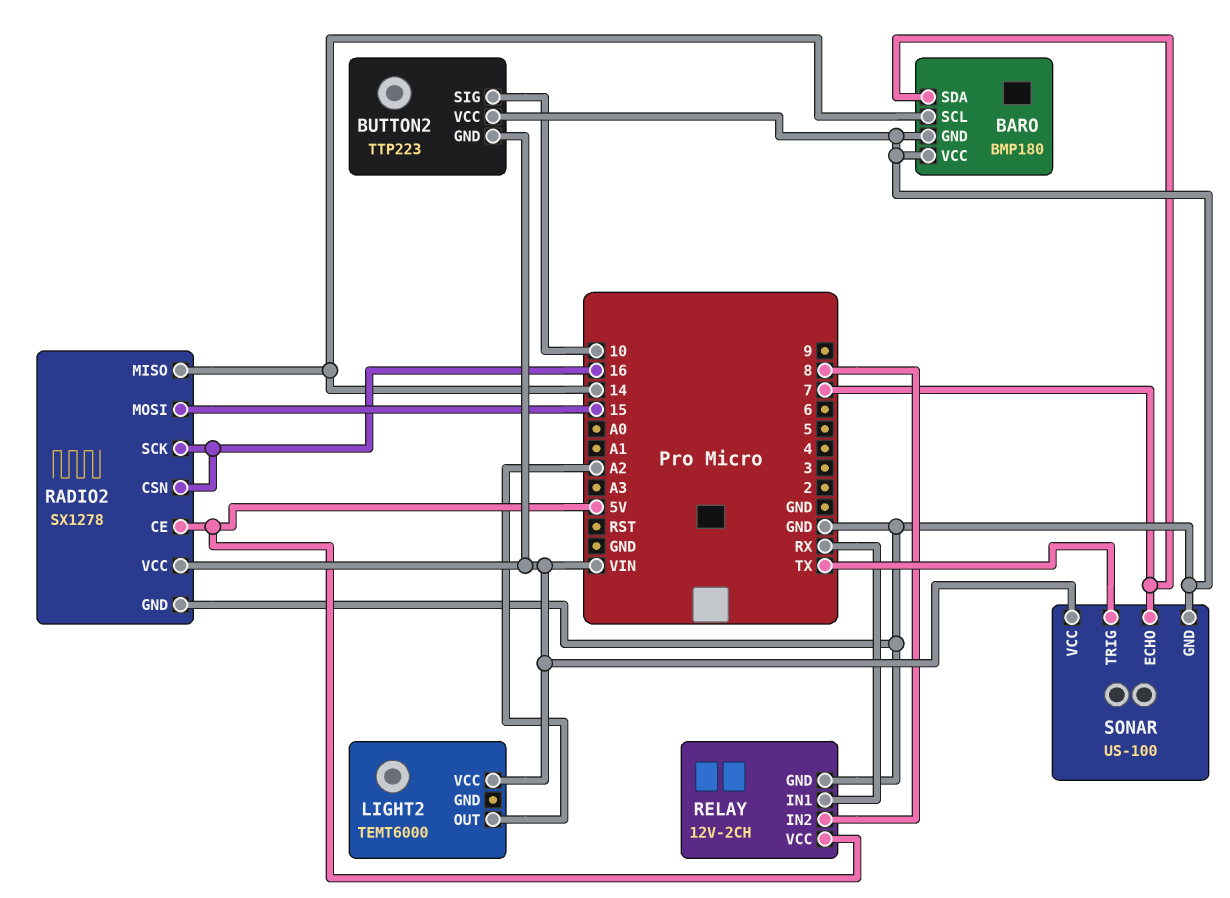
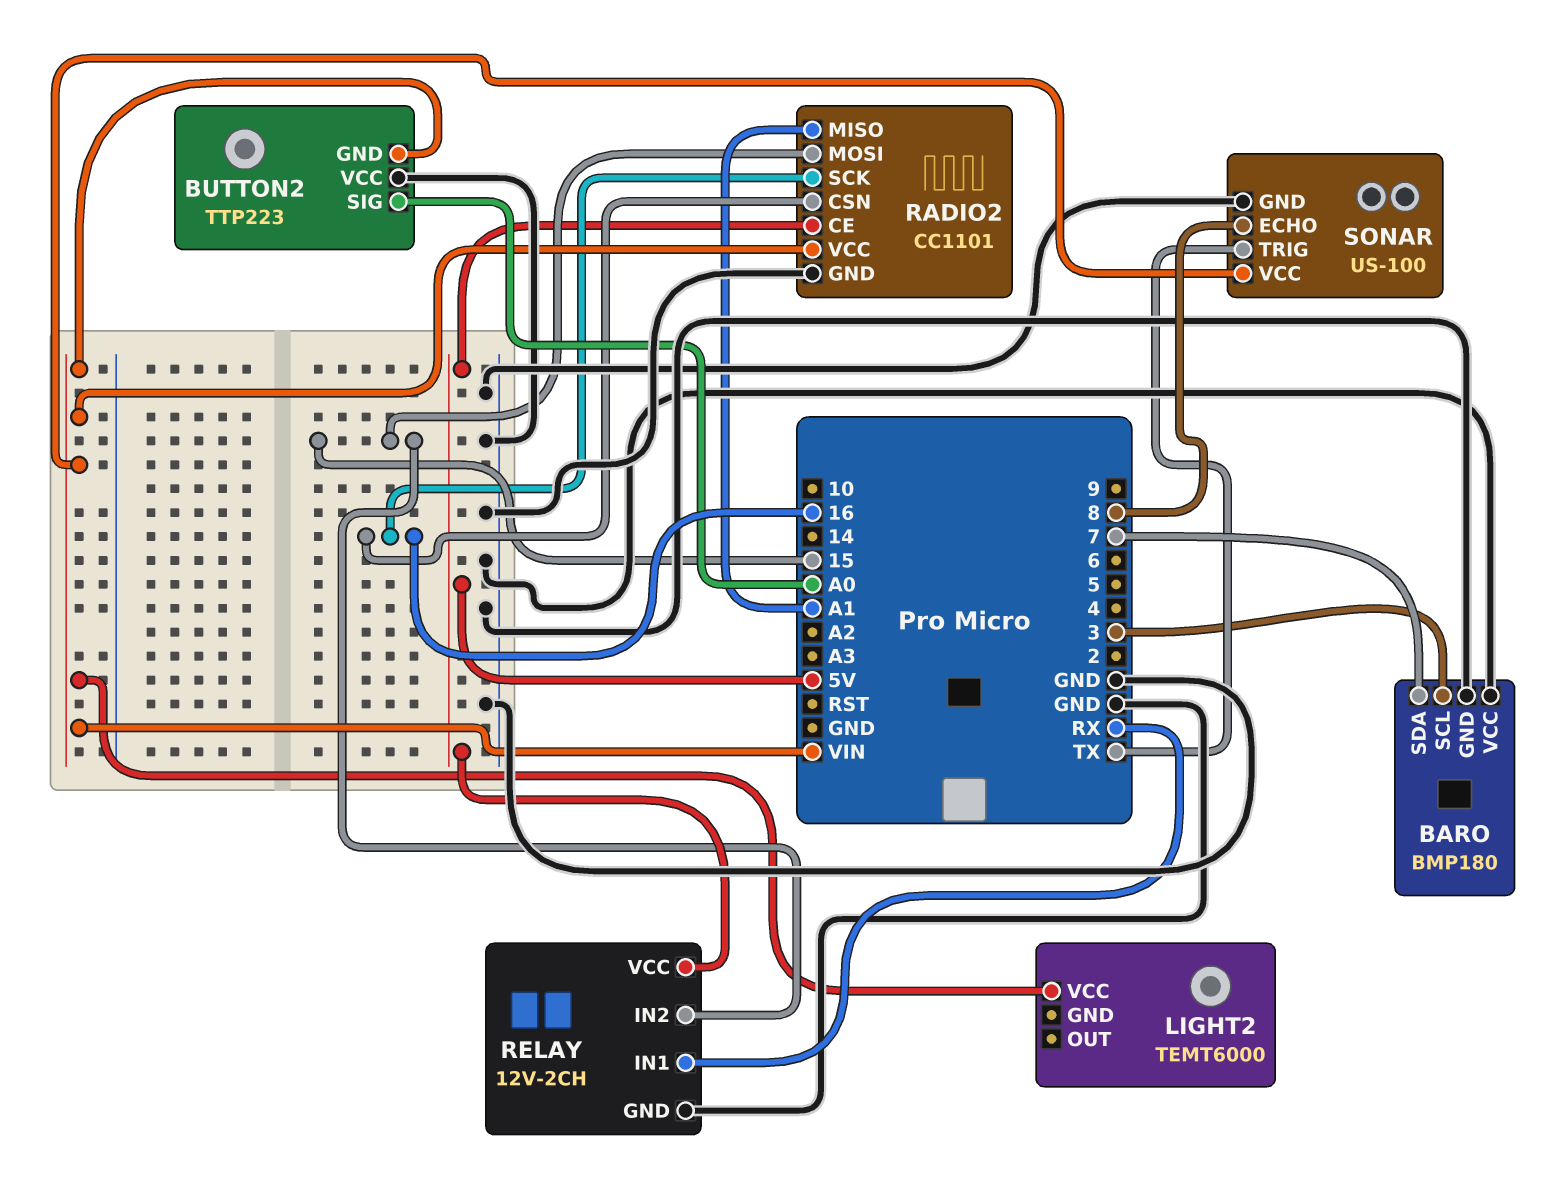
BARO pin SCL: 14 -> 3
BUTTON2 pin SIG: 10 -> A0
LIGHT2 pin OUT: A2 -> none
RADIO2: SX1278 -> CC1101
RADIO2 pin MISO: 14 -> A1
RELAY pin IN2: 8 -> 15
SONAR pin ECHO: 7 -> 8

